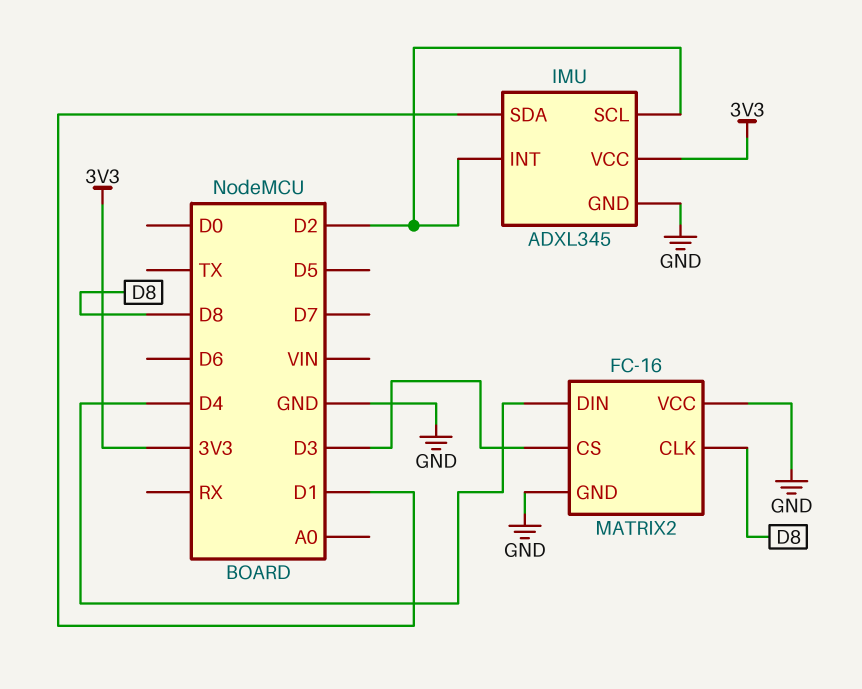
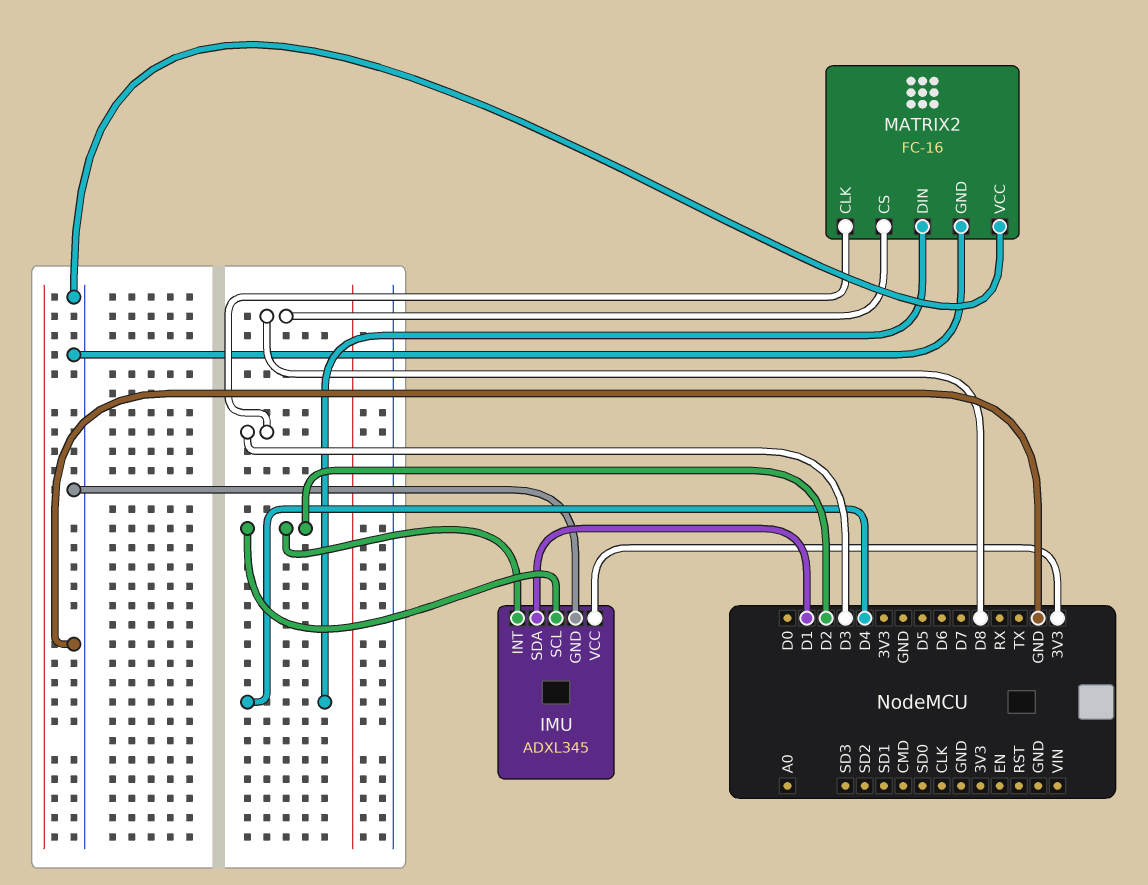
MATRIX2 pin CLK: D8 -> D3
MATRIX2 pin CS: D3 -> D8

